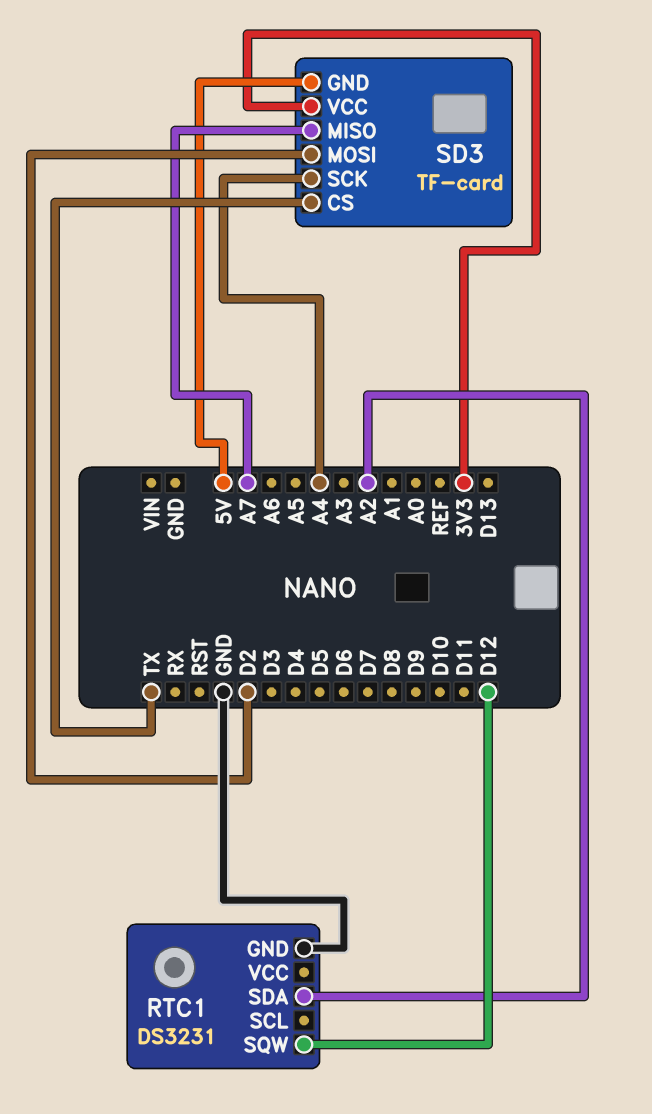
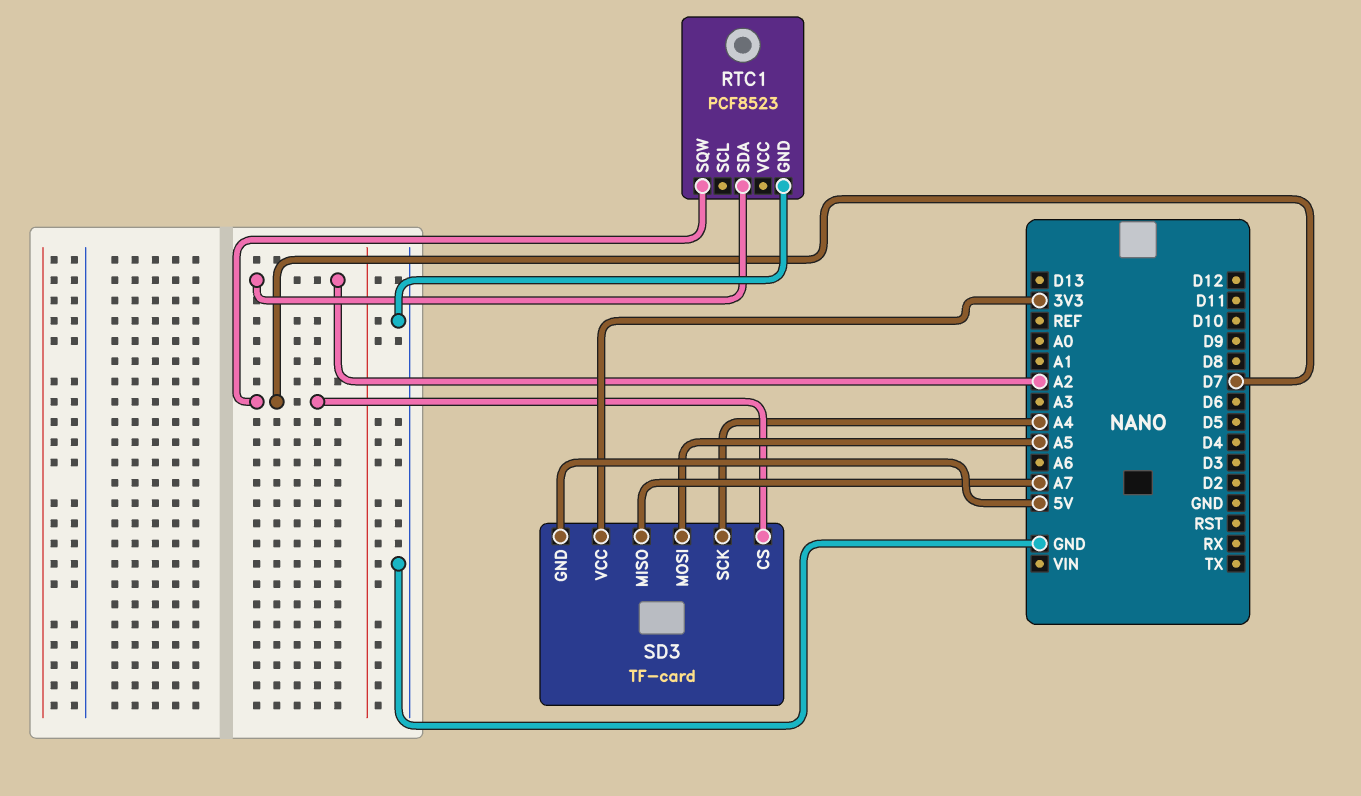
RTC1: DS3231 -> PCF8523
RTC1 pin SQW: D12 -> D7
SD3 pin CS: TX -> D7
SD3 pin MOSI: D2 -> A5

